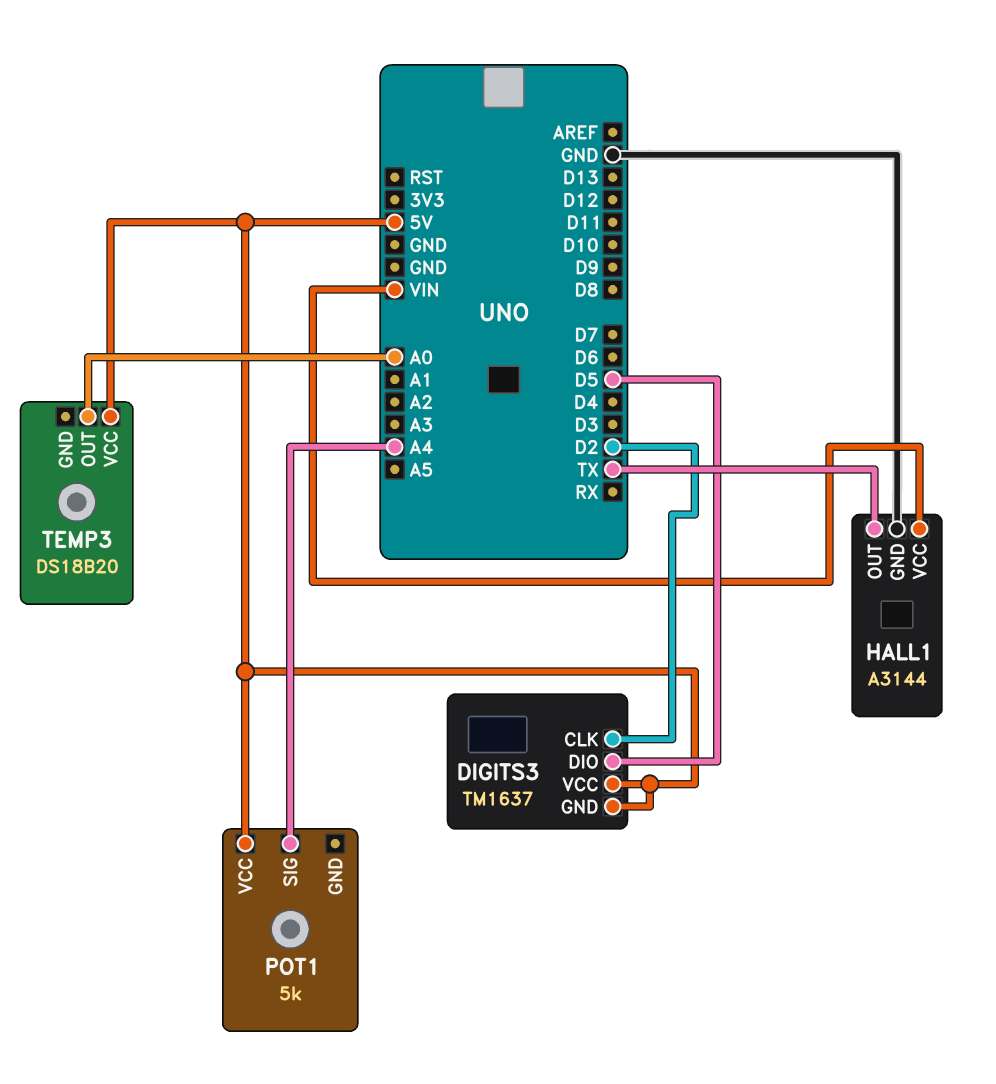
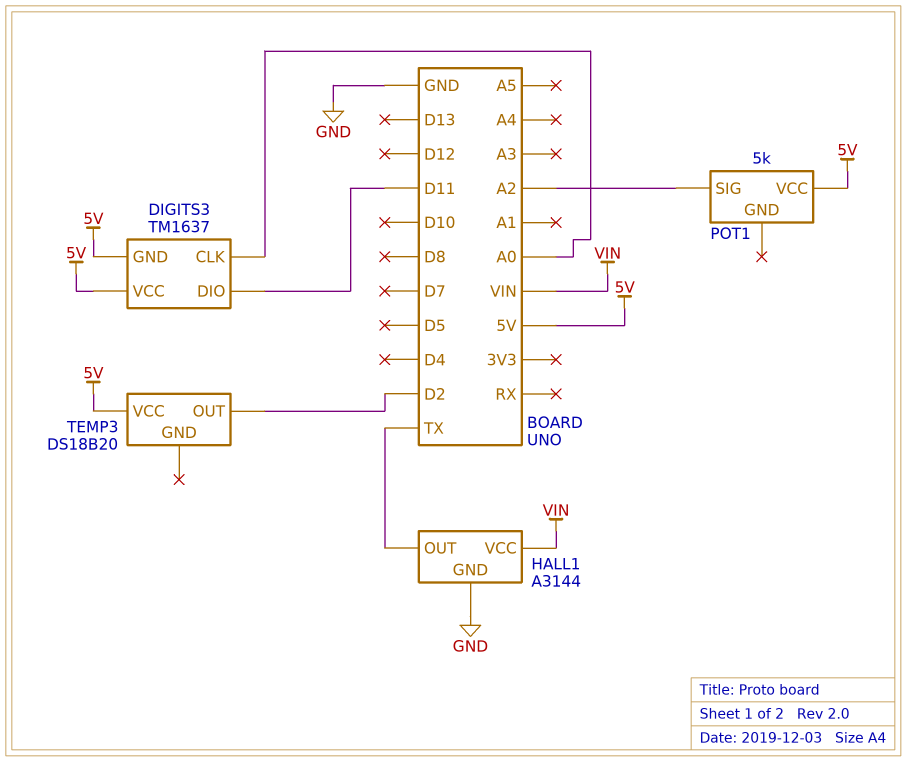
DIGITS3 pin CLK: D2 -> A0
DIGITS3 pin DIO: D5 -> D11
POT1 pin SIG: A4 -> A2
TEMP3 pin OUT: A0 -> D2

